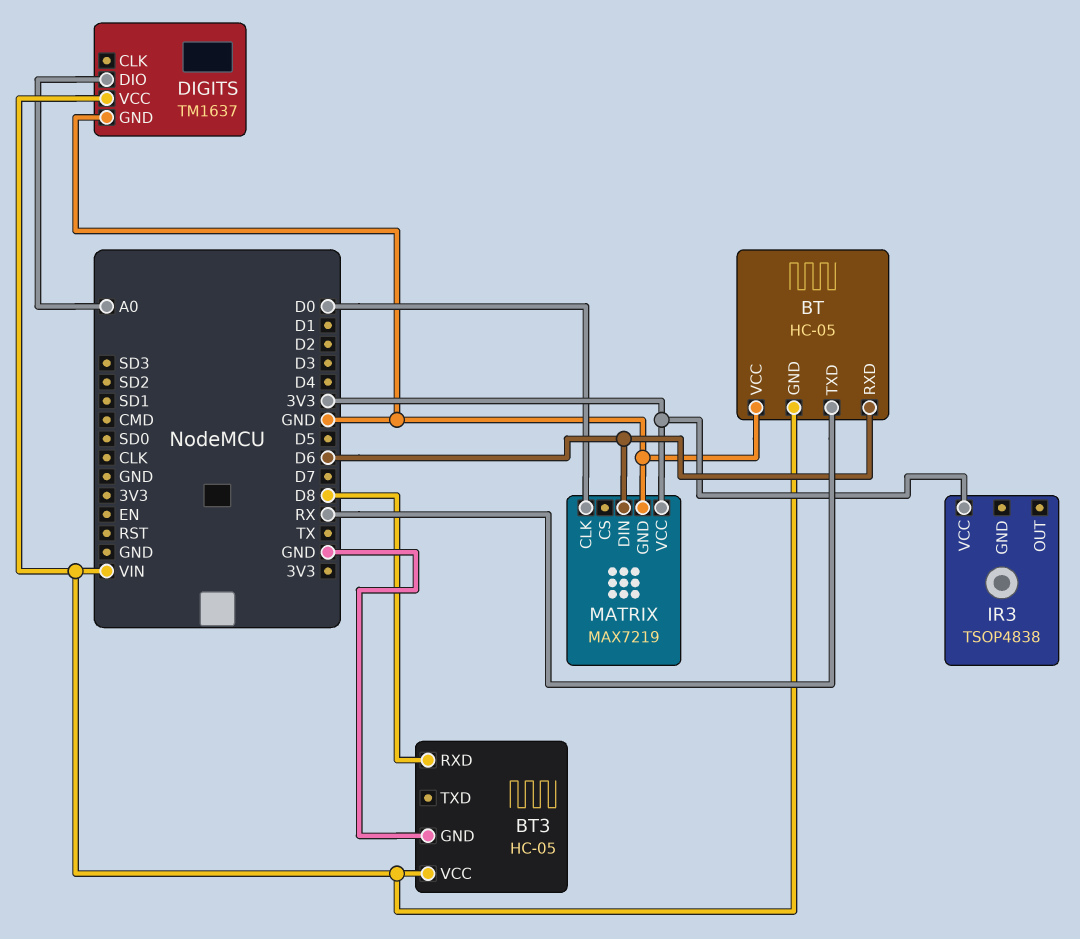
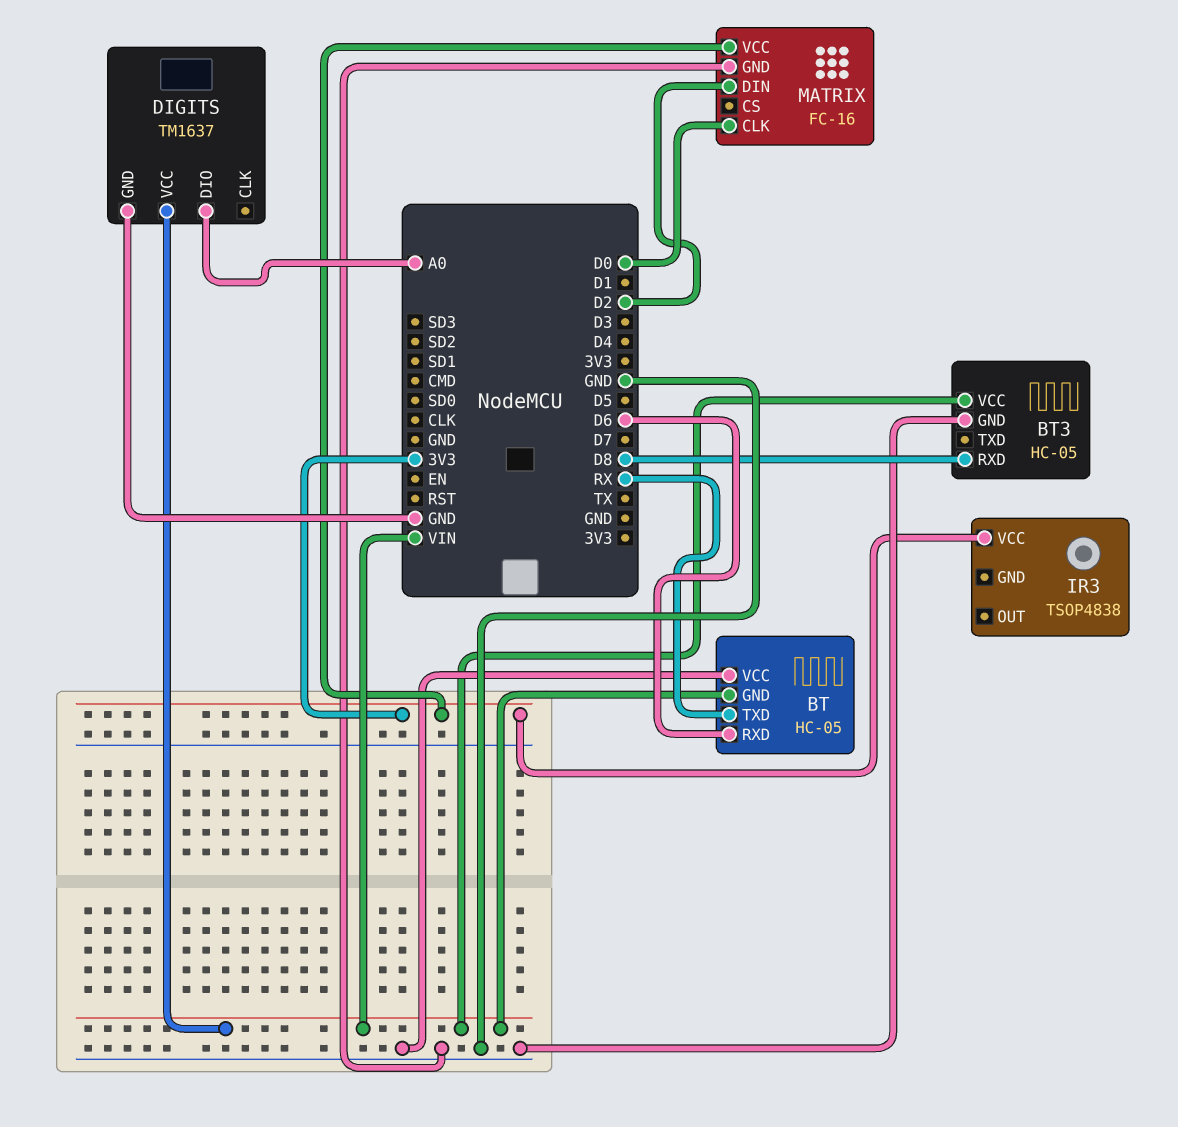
MATRIX: MAX7219 -> FC-16
MATRIX pin DIN: D6 -> D2

